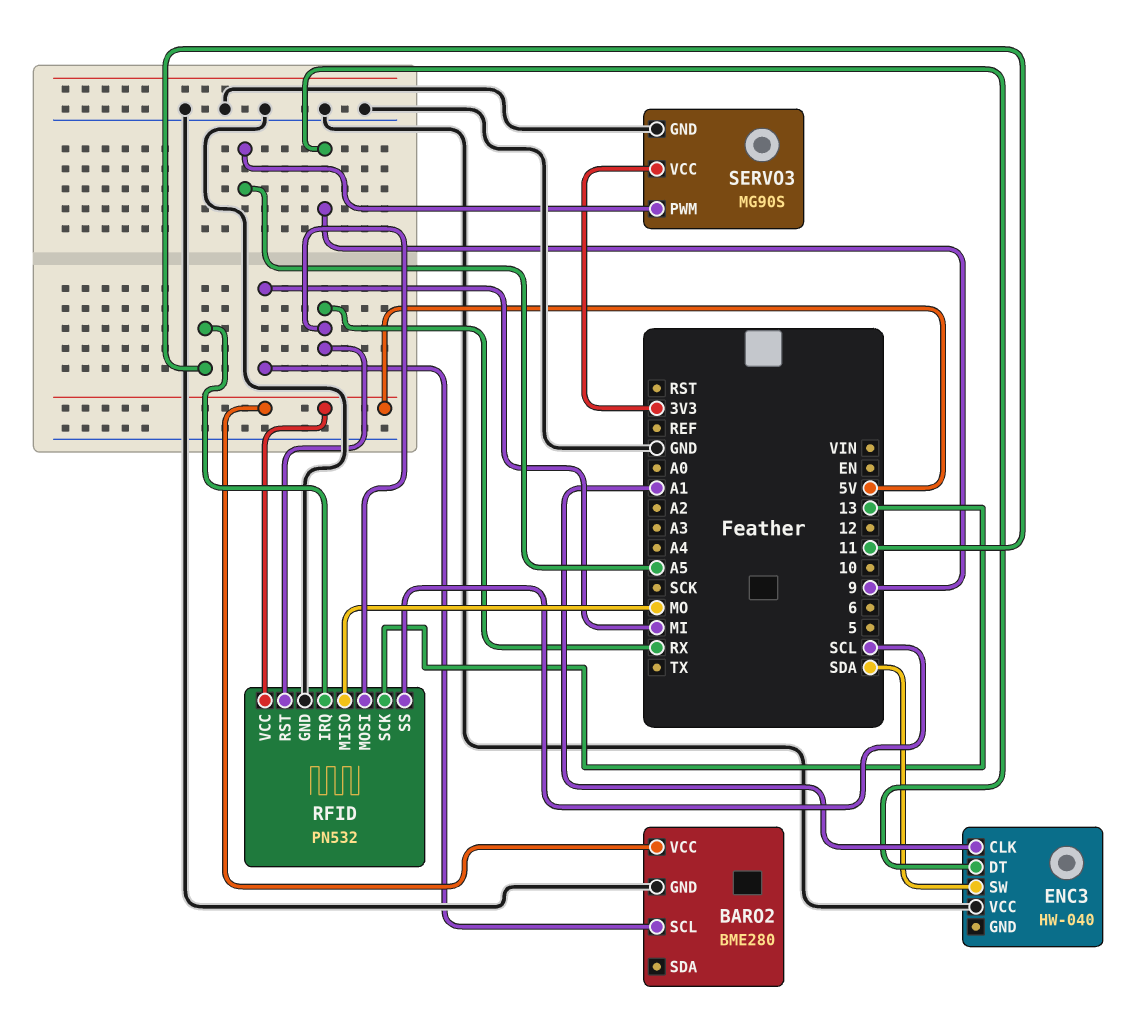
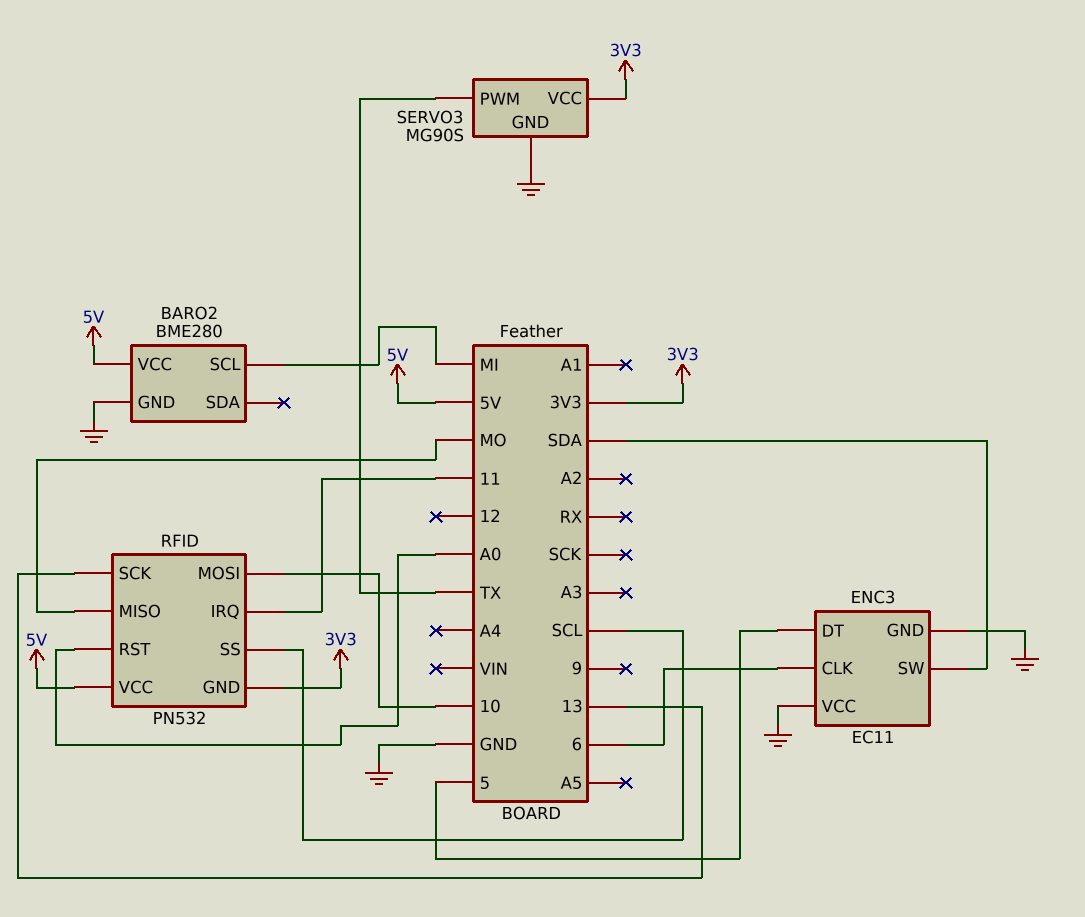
ENC3: HW-040 -> EC11
ENC3 pin CLK: A1 -> 6
ENC3 pin DT: 9 -> 5
ENC3 pin GND: none -> GND
RFID pin GND: GND -> 3V3
RFID pin MOSI: RX -> 10
RFID pin RST: RX -> A0
SERVO3 pin PWM: A5 -> TX

